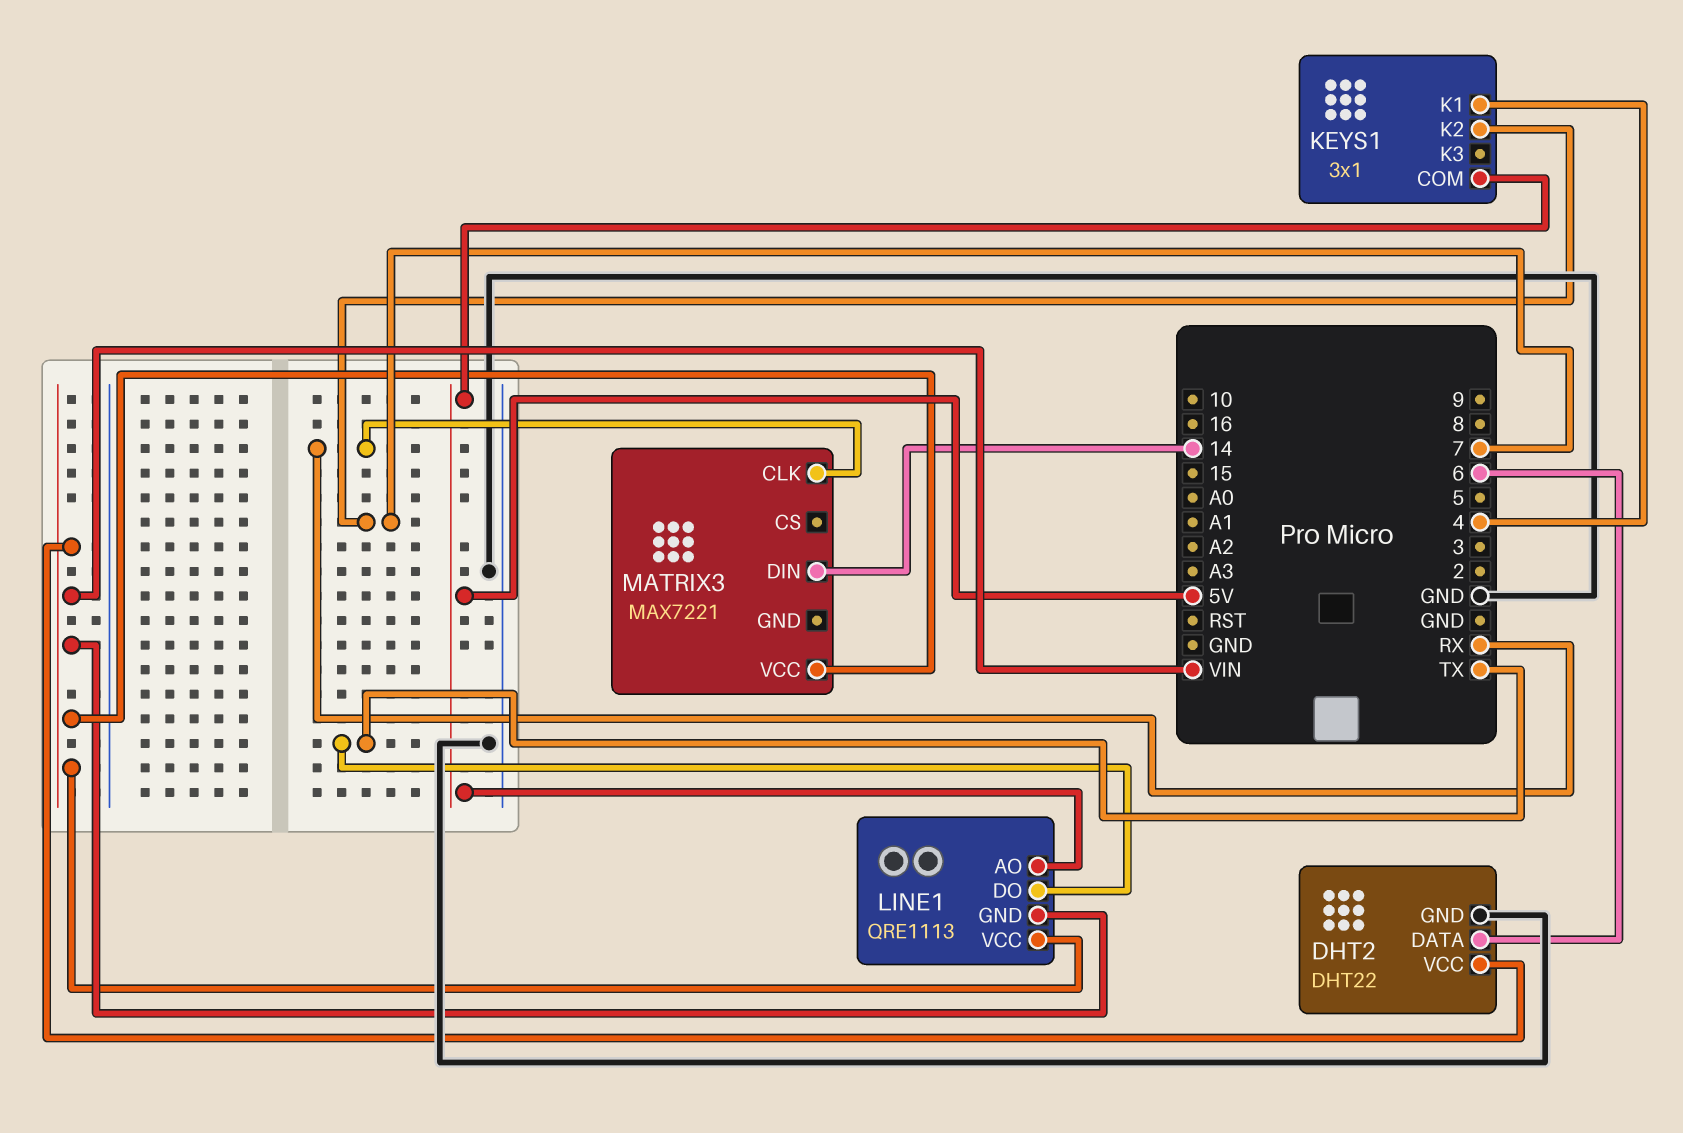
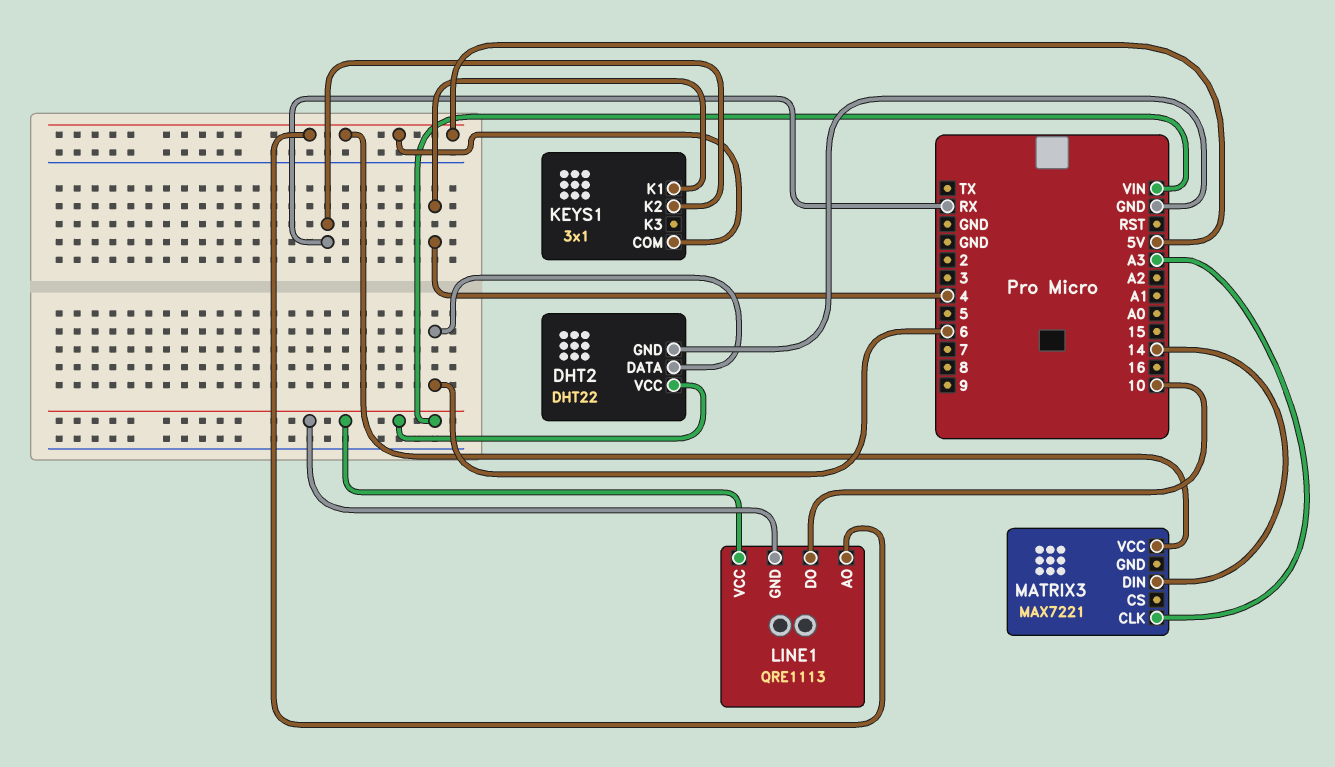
KEYS1 pin K2: 7 -> RX
LINE1 pin DO: TX -> 10
MATRIX3 pin CLK: RX -> A3
MATRIX3 pin VCC: VIN -> 5V

